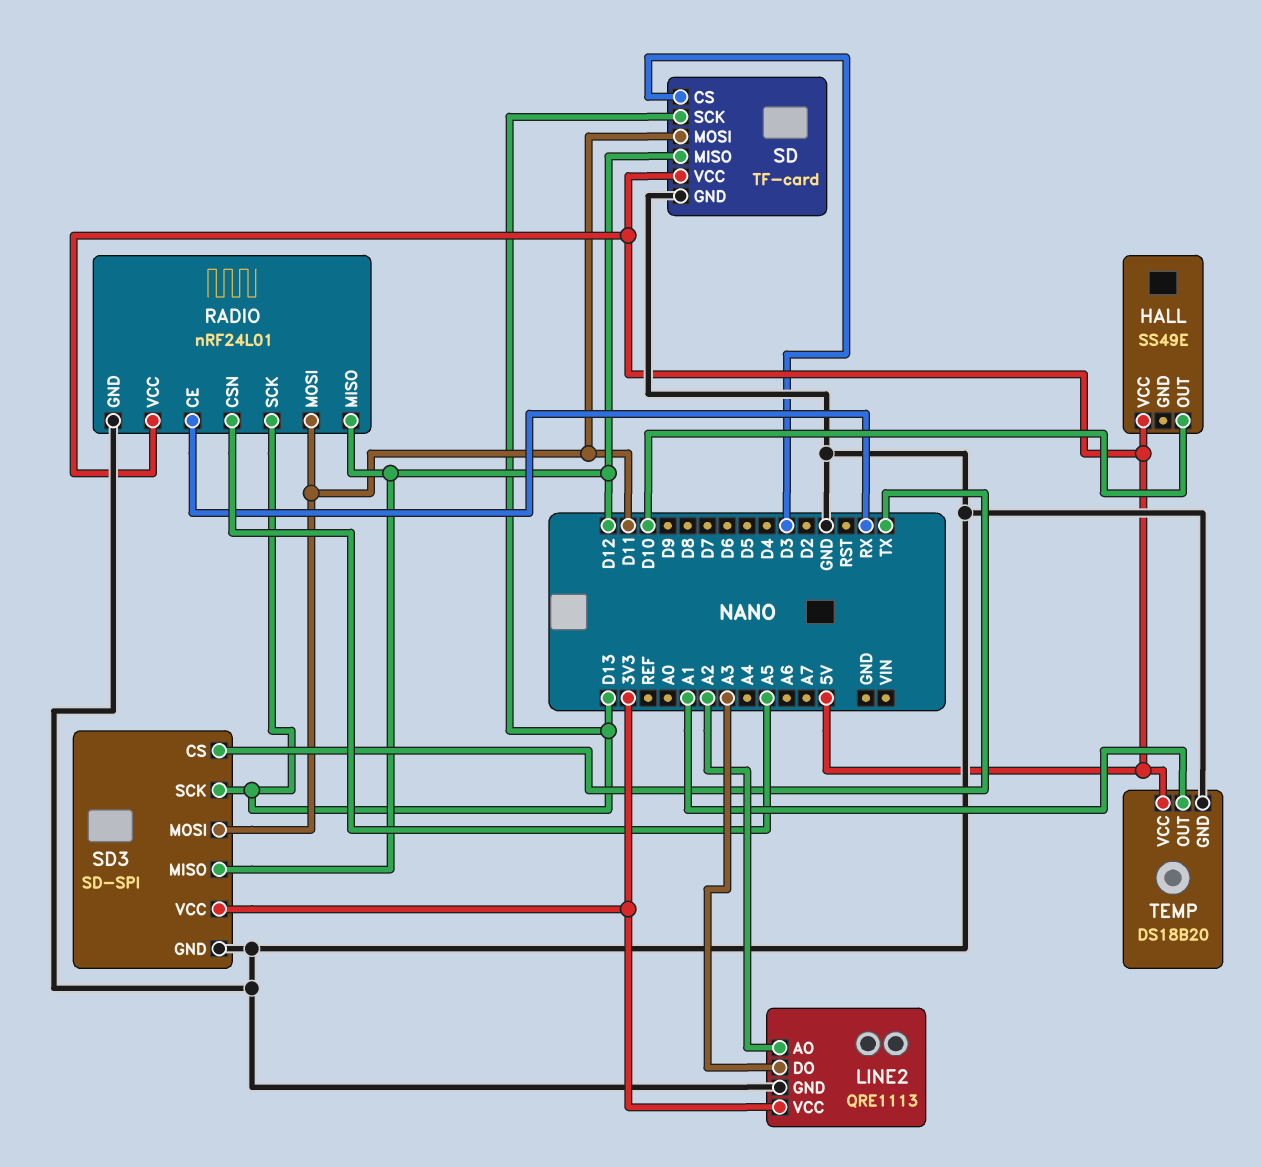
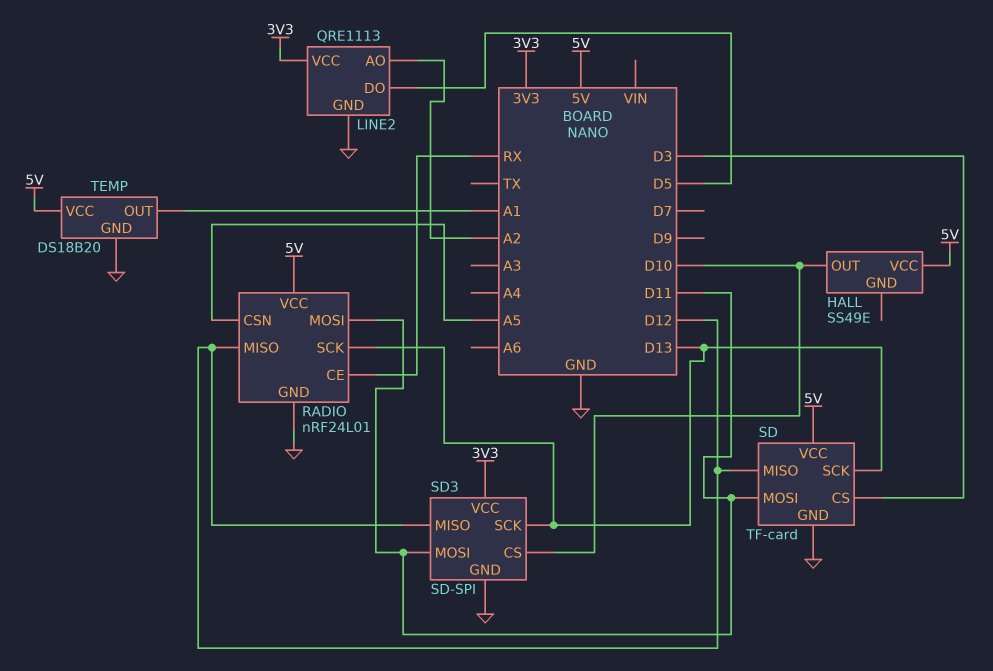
LINE2 pin DO: A3 -> D5
SD3 pin CS: TX -> D10

